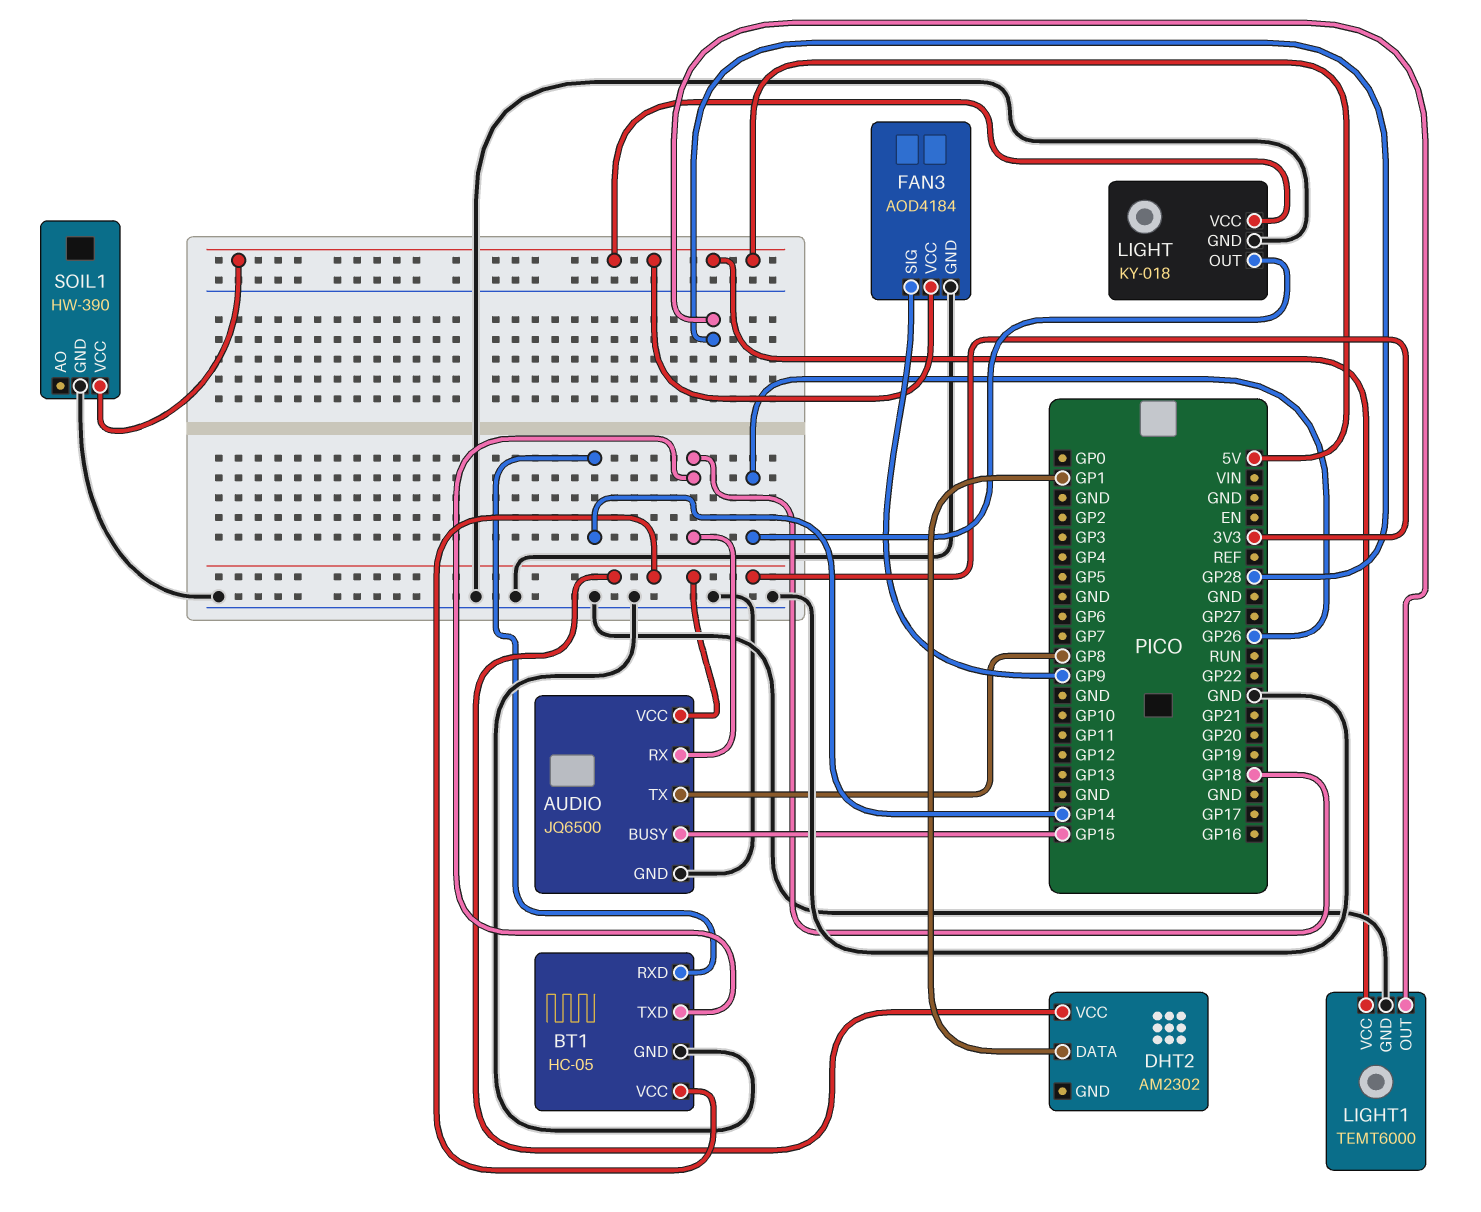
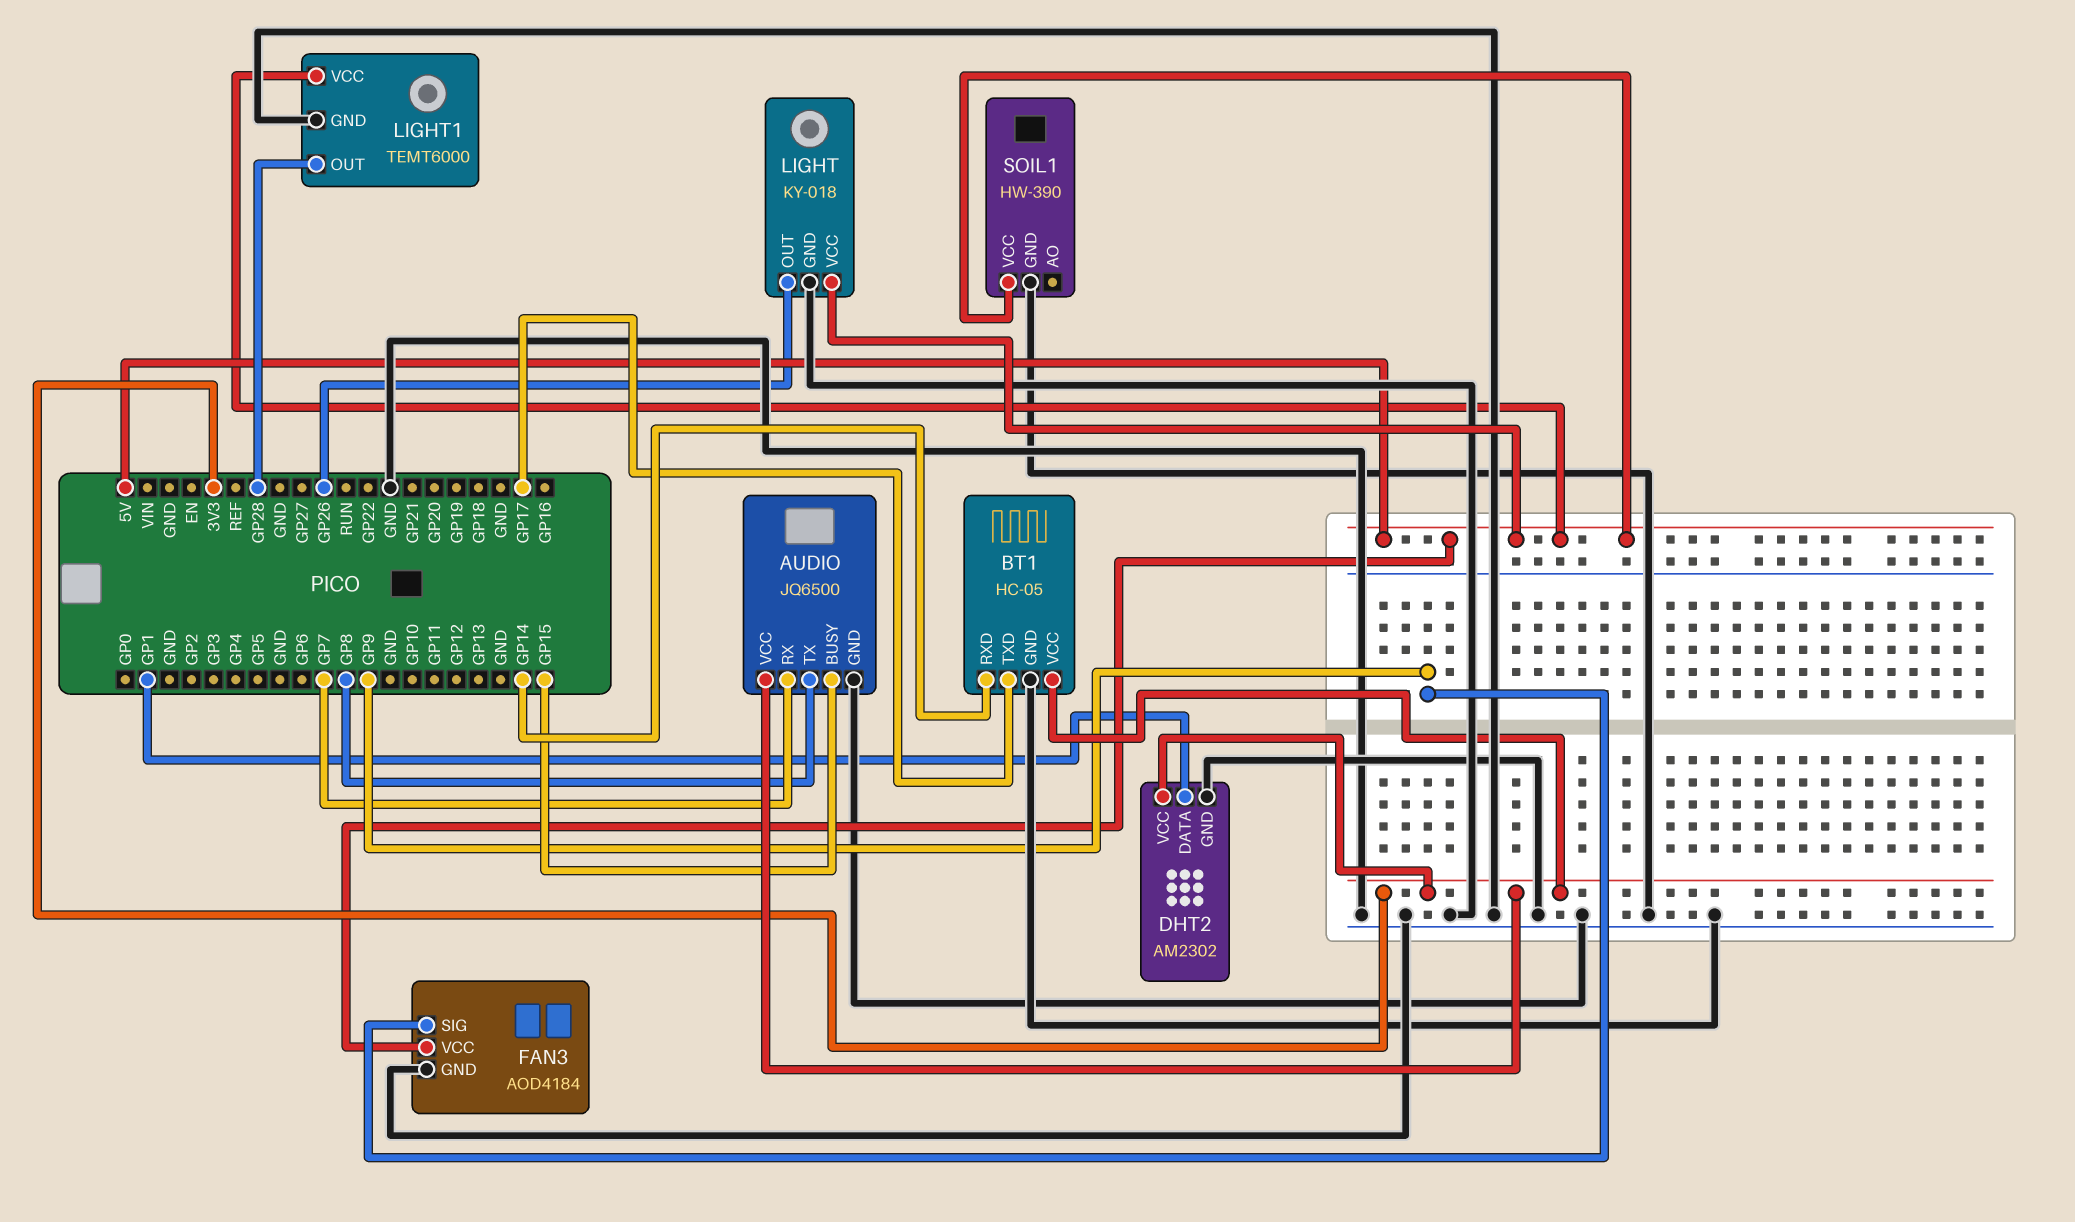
AUDIO pin RX: GP18 -> GP7
BT1 pin TXD: GP18 -> GP17
DHT2 pin GND: none -> GND

